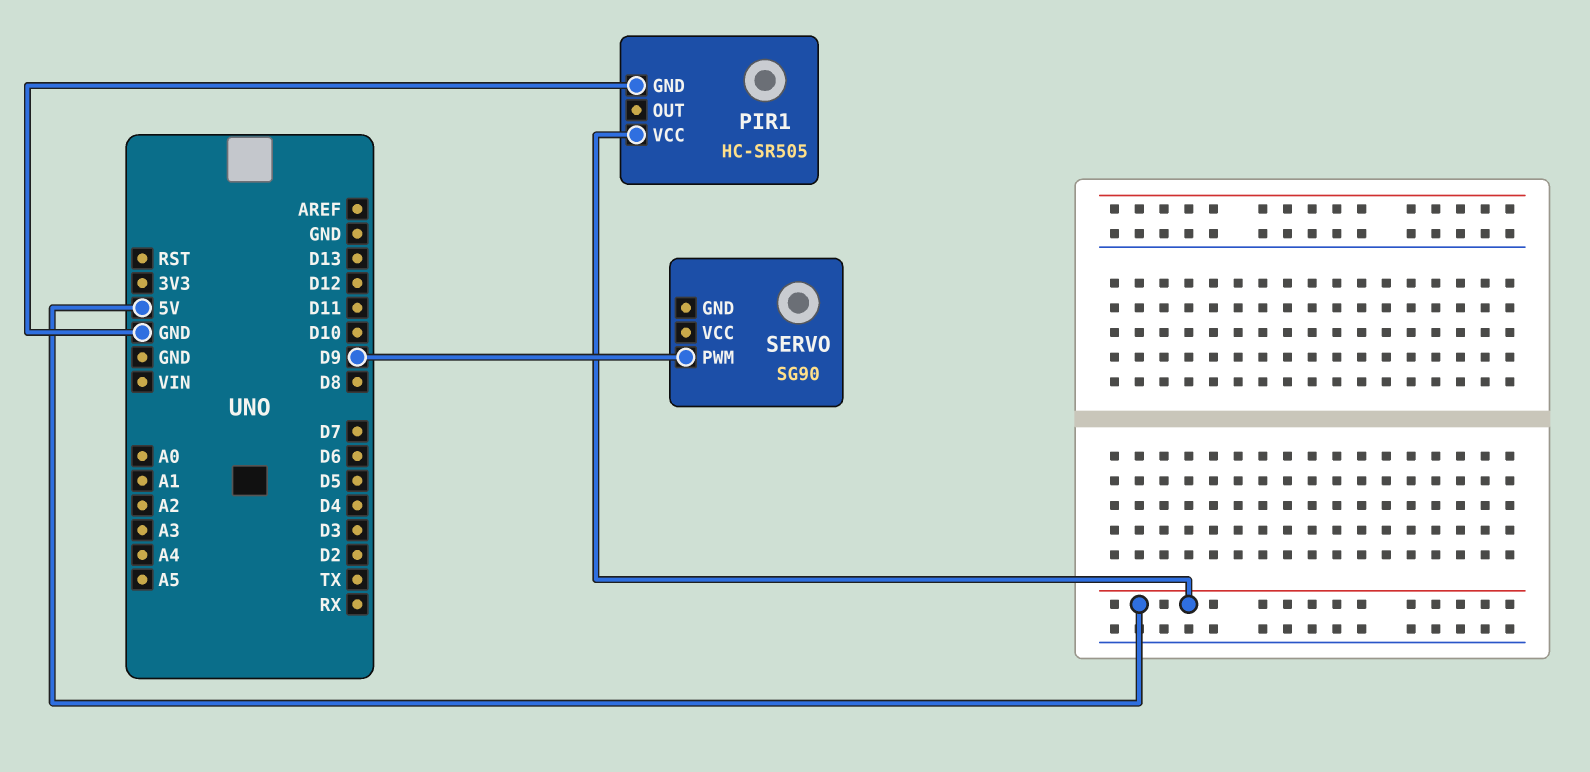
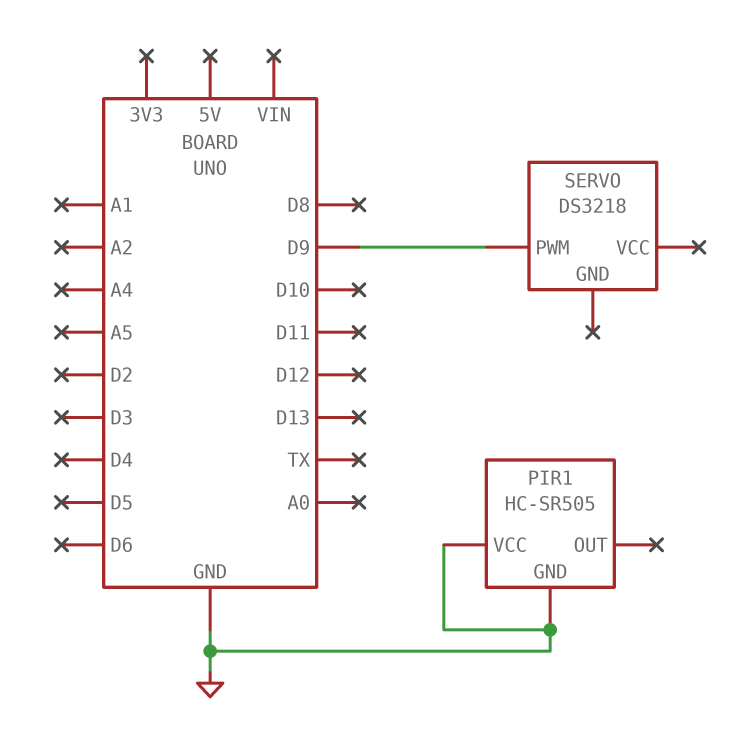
PIR1 pin VCC: 5V -> GND
SERVO: SG90 -> DS3218

